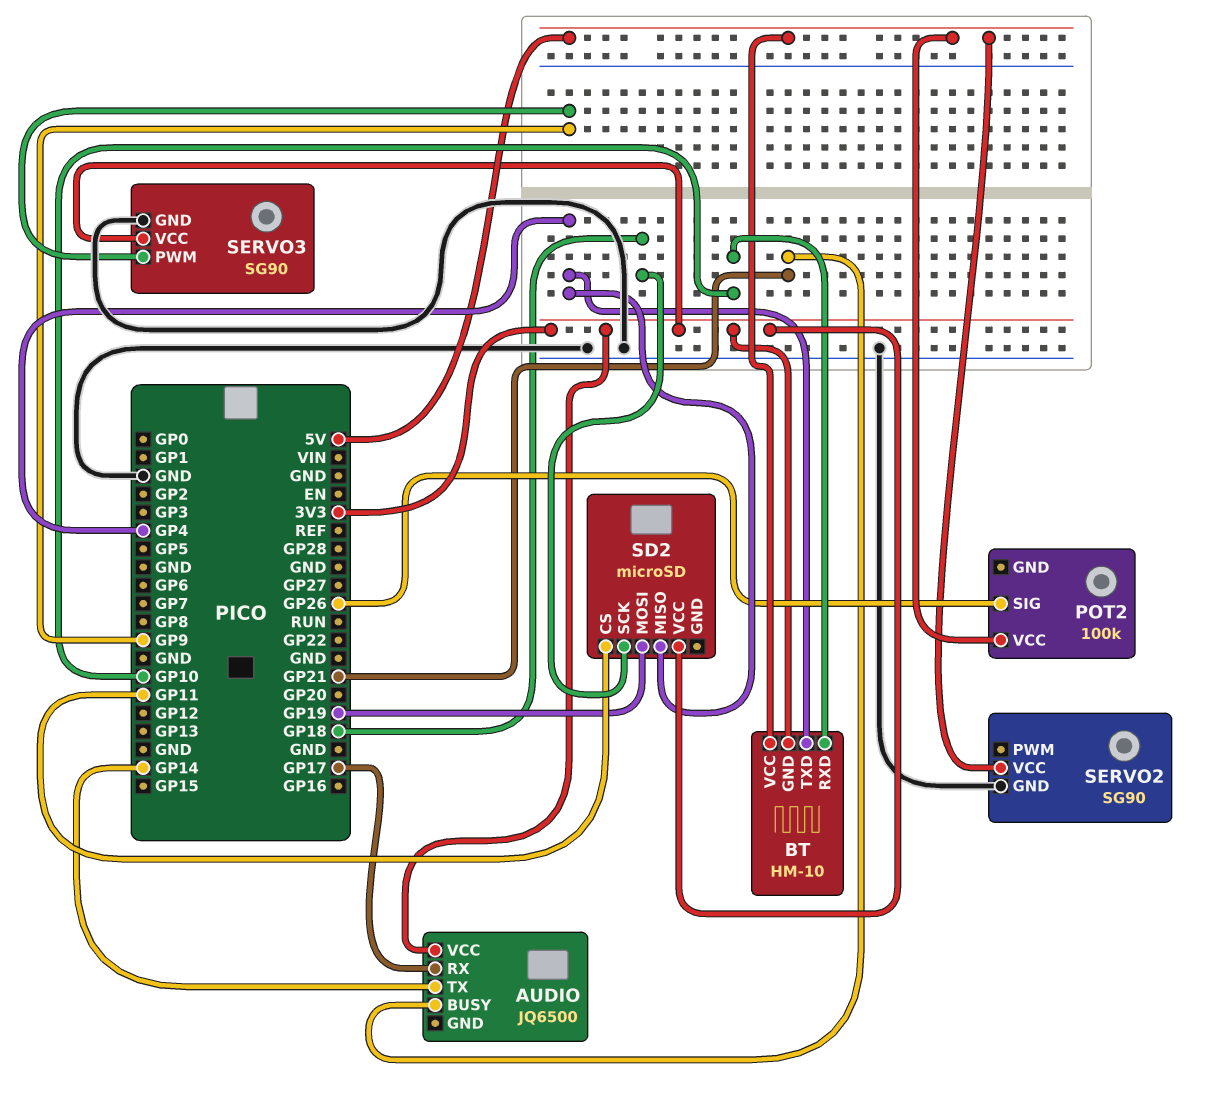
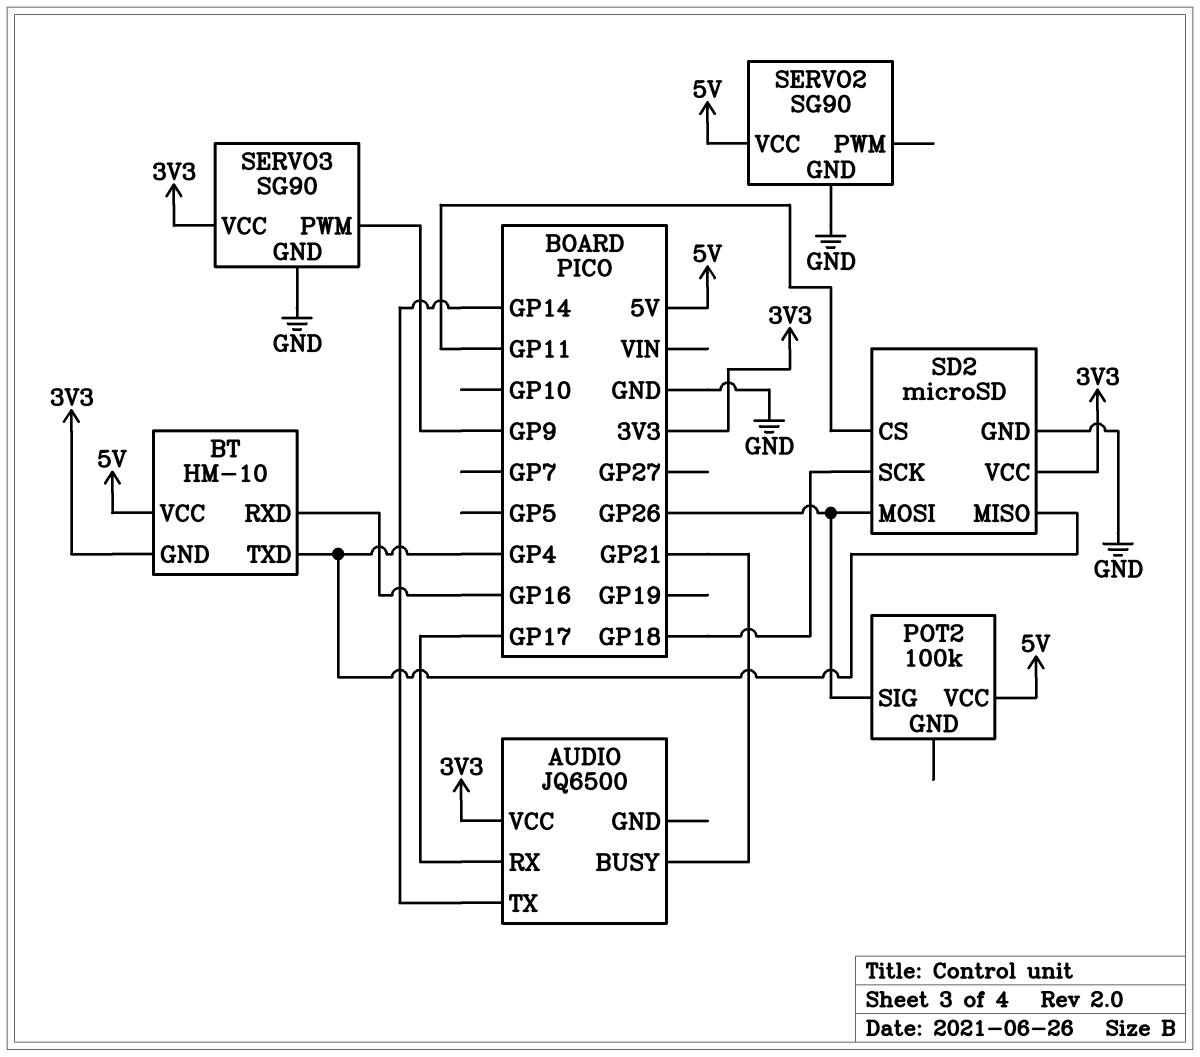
BT pin RXD: GP10 -> GP16
SD2 pin GND: none -> GND
SD2 pin MOSI: GP19 -> GP26

